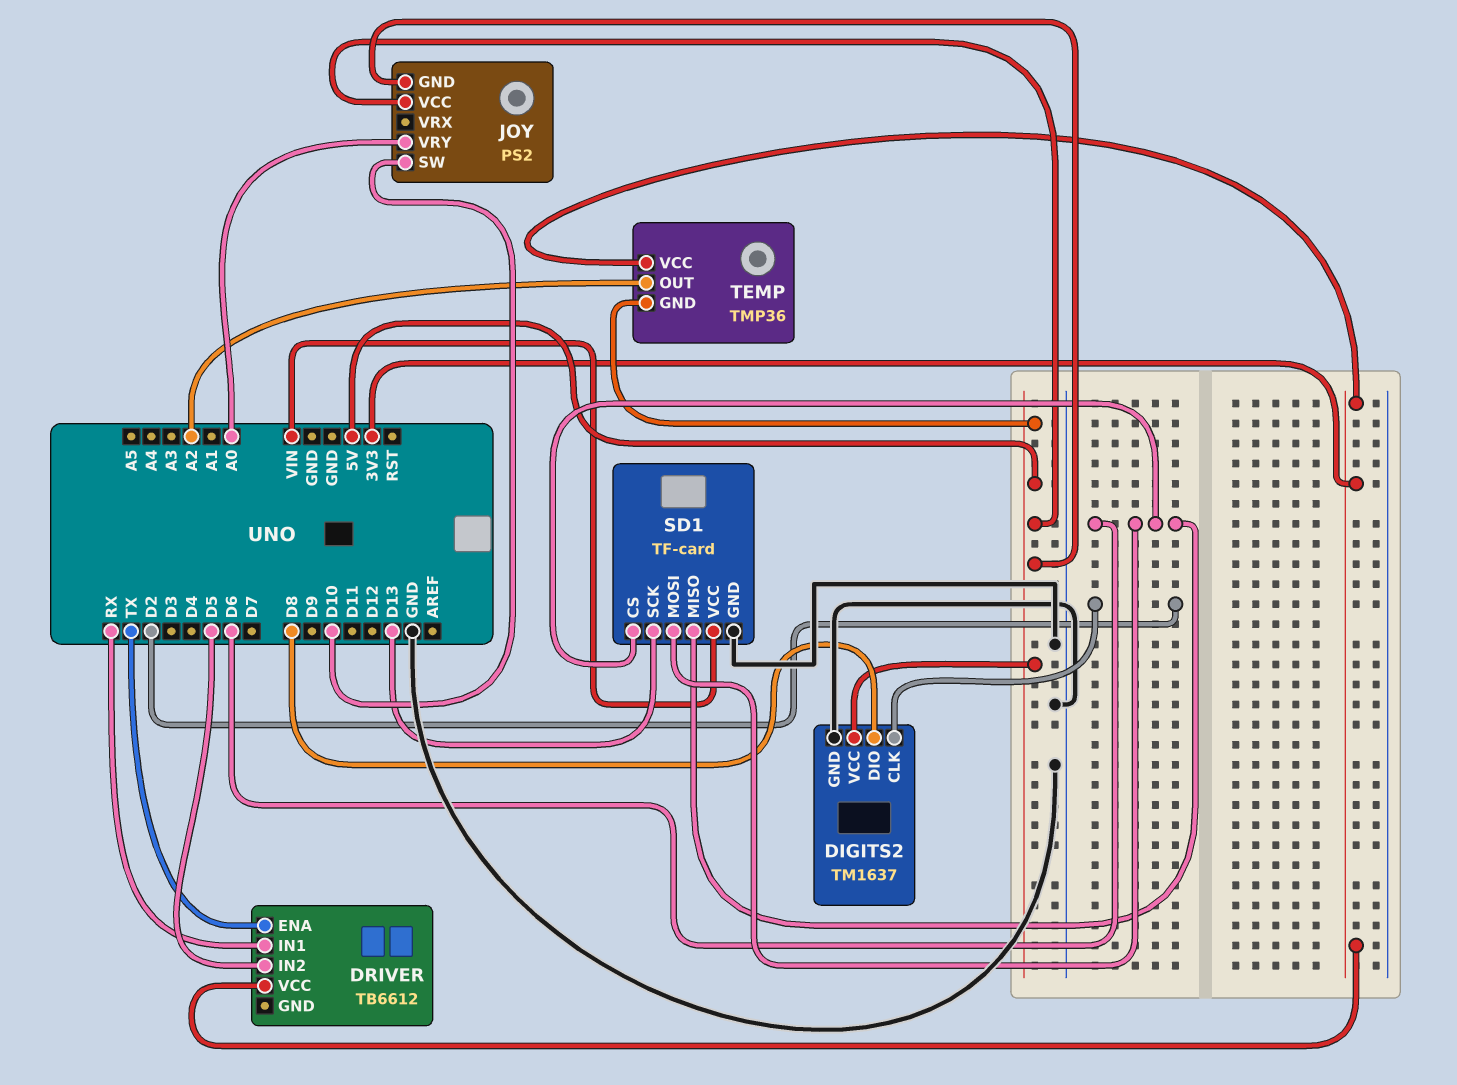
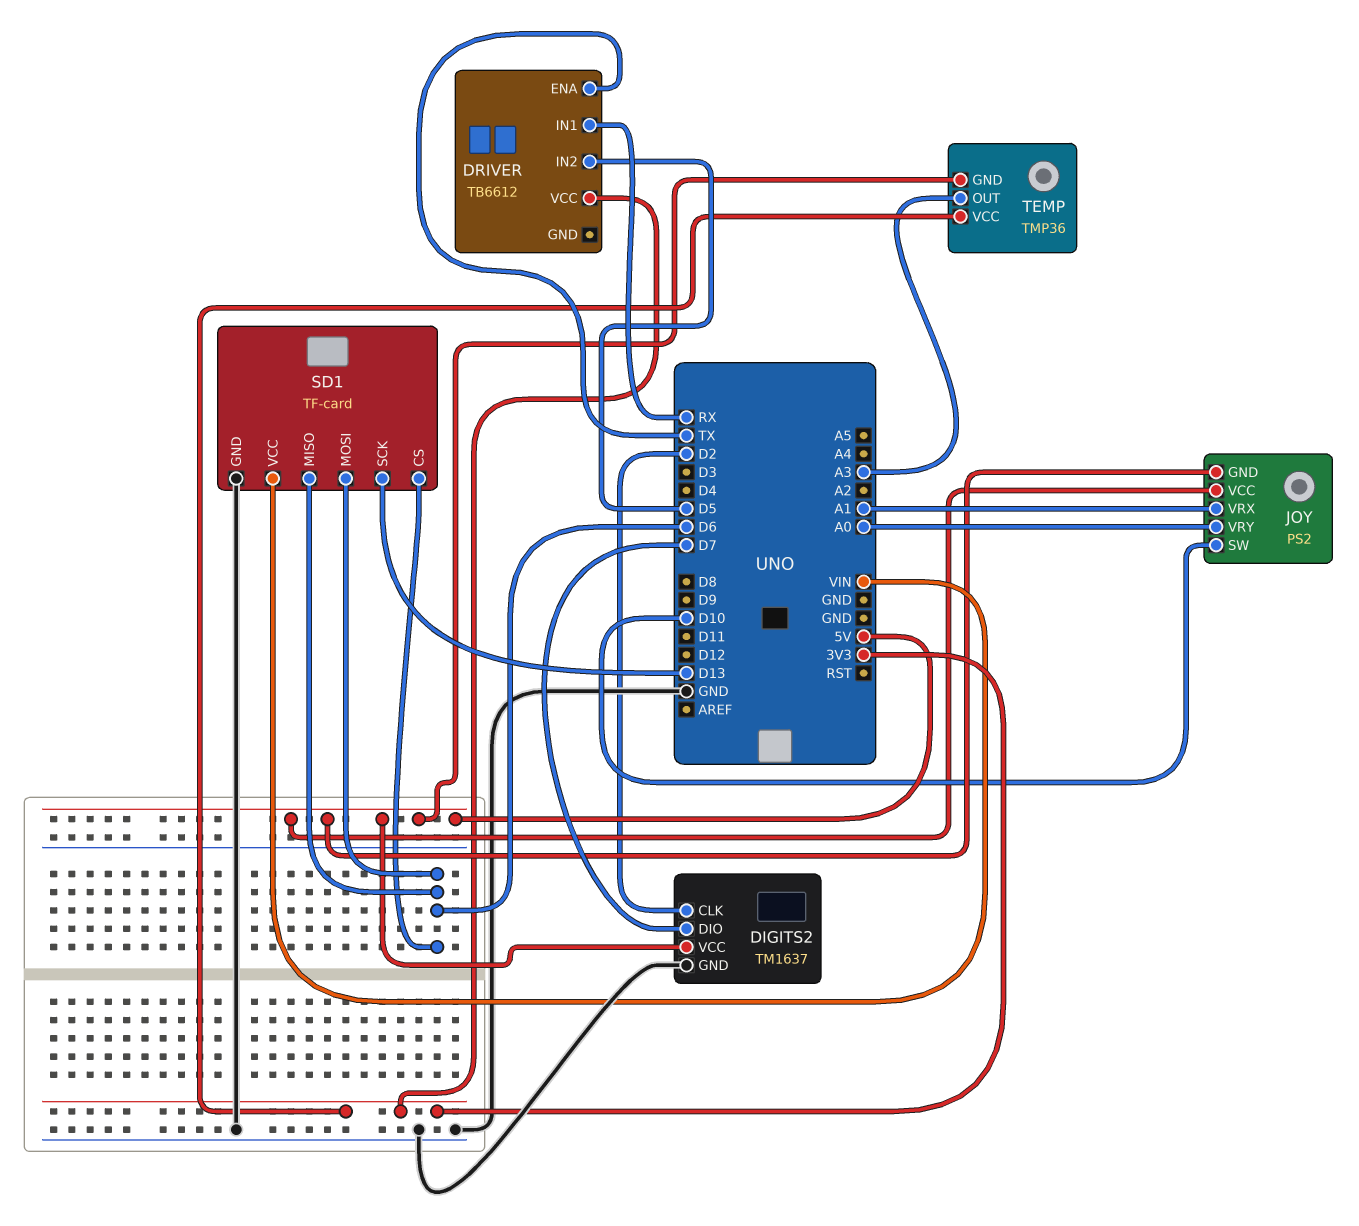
DIGITS2 pin DIO: D8 -> D7
JOY pin VRX: none -> A1
TEMP pin OUT: A2 -> A3

